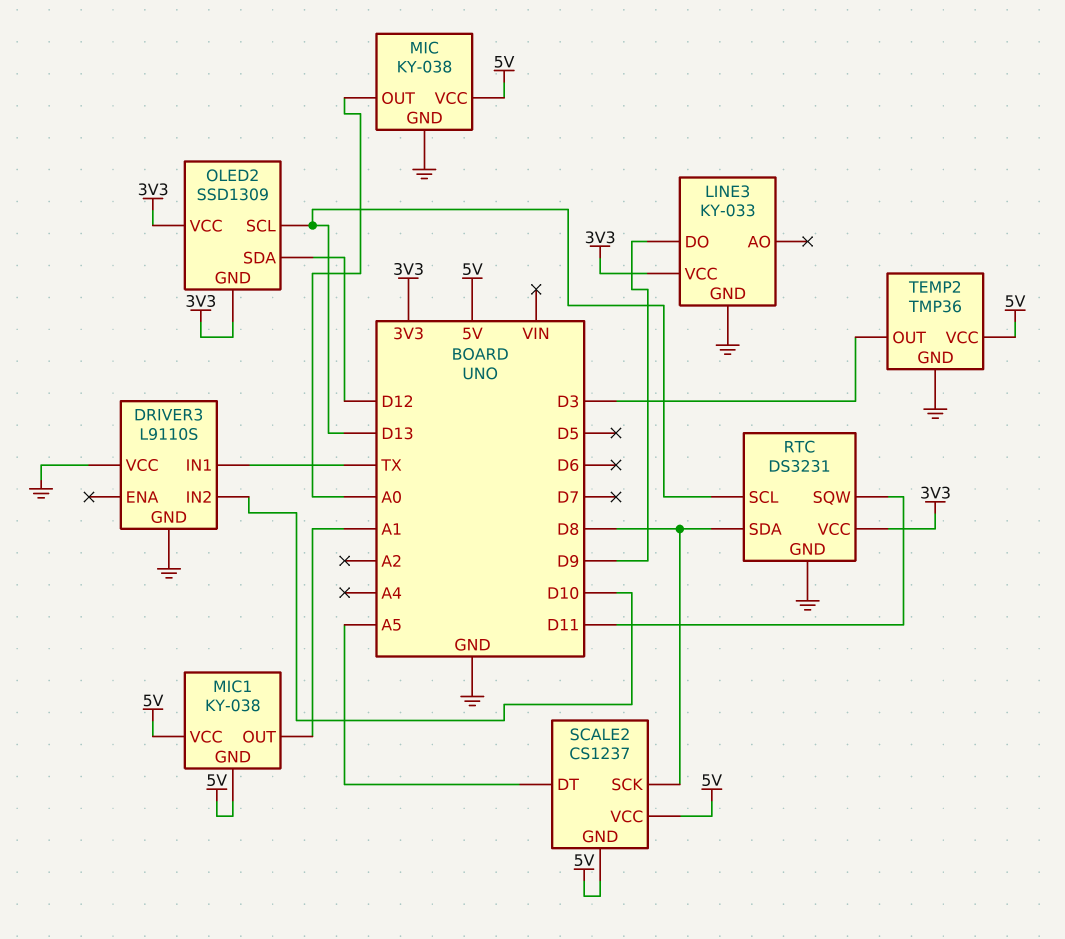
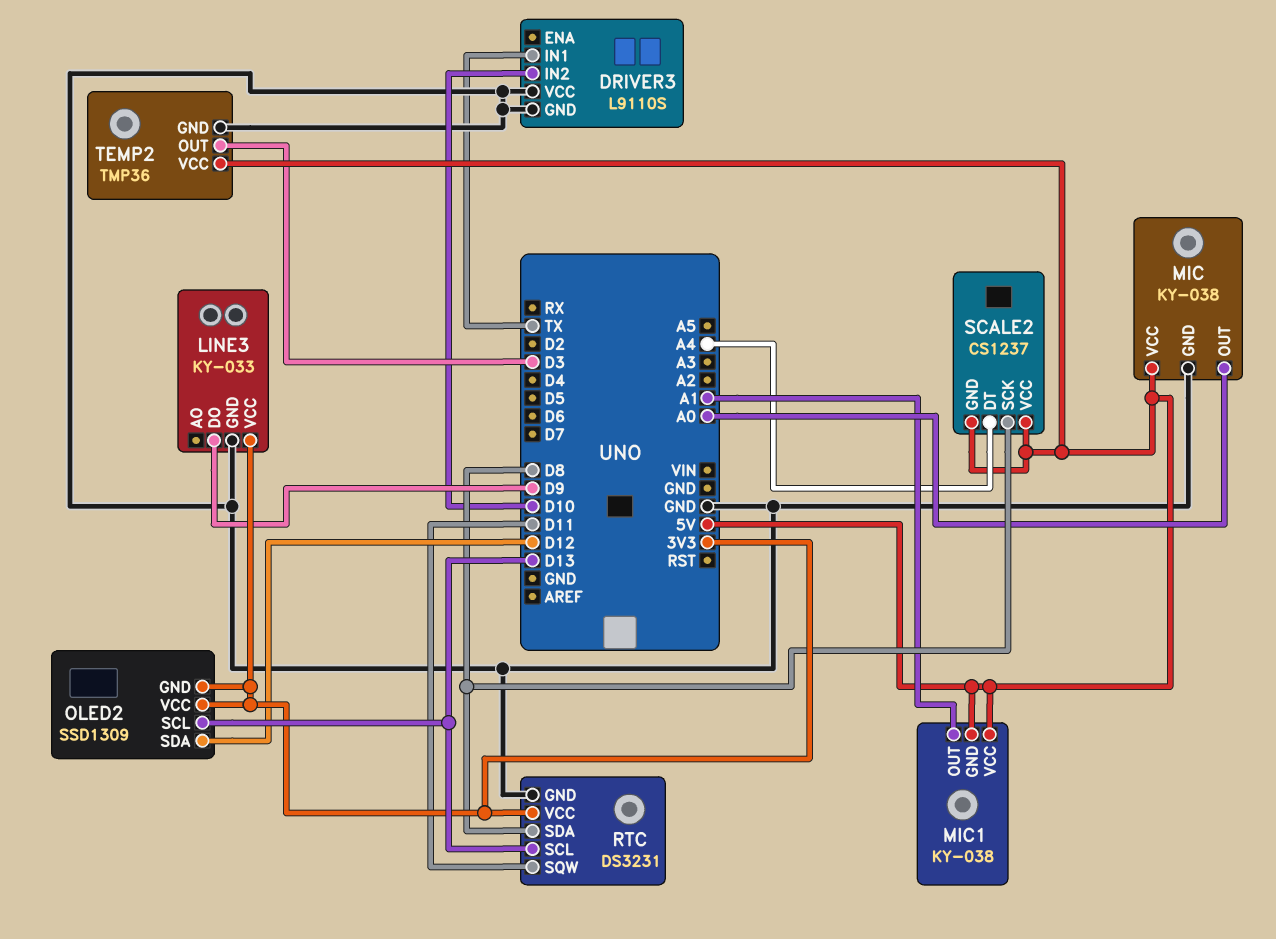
SCALE2 pin DT: A5 -> A4

